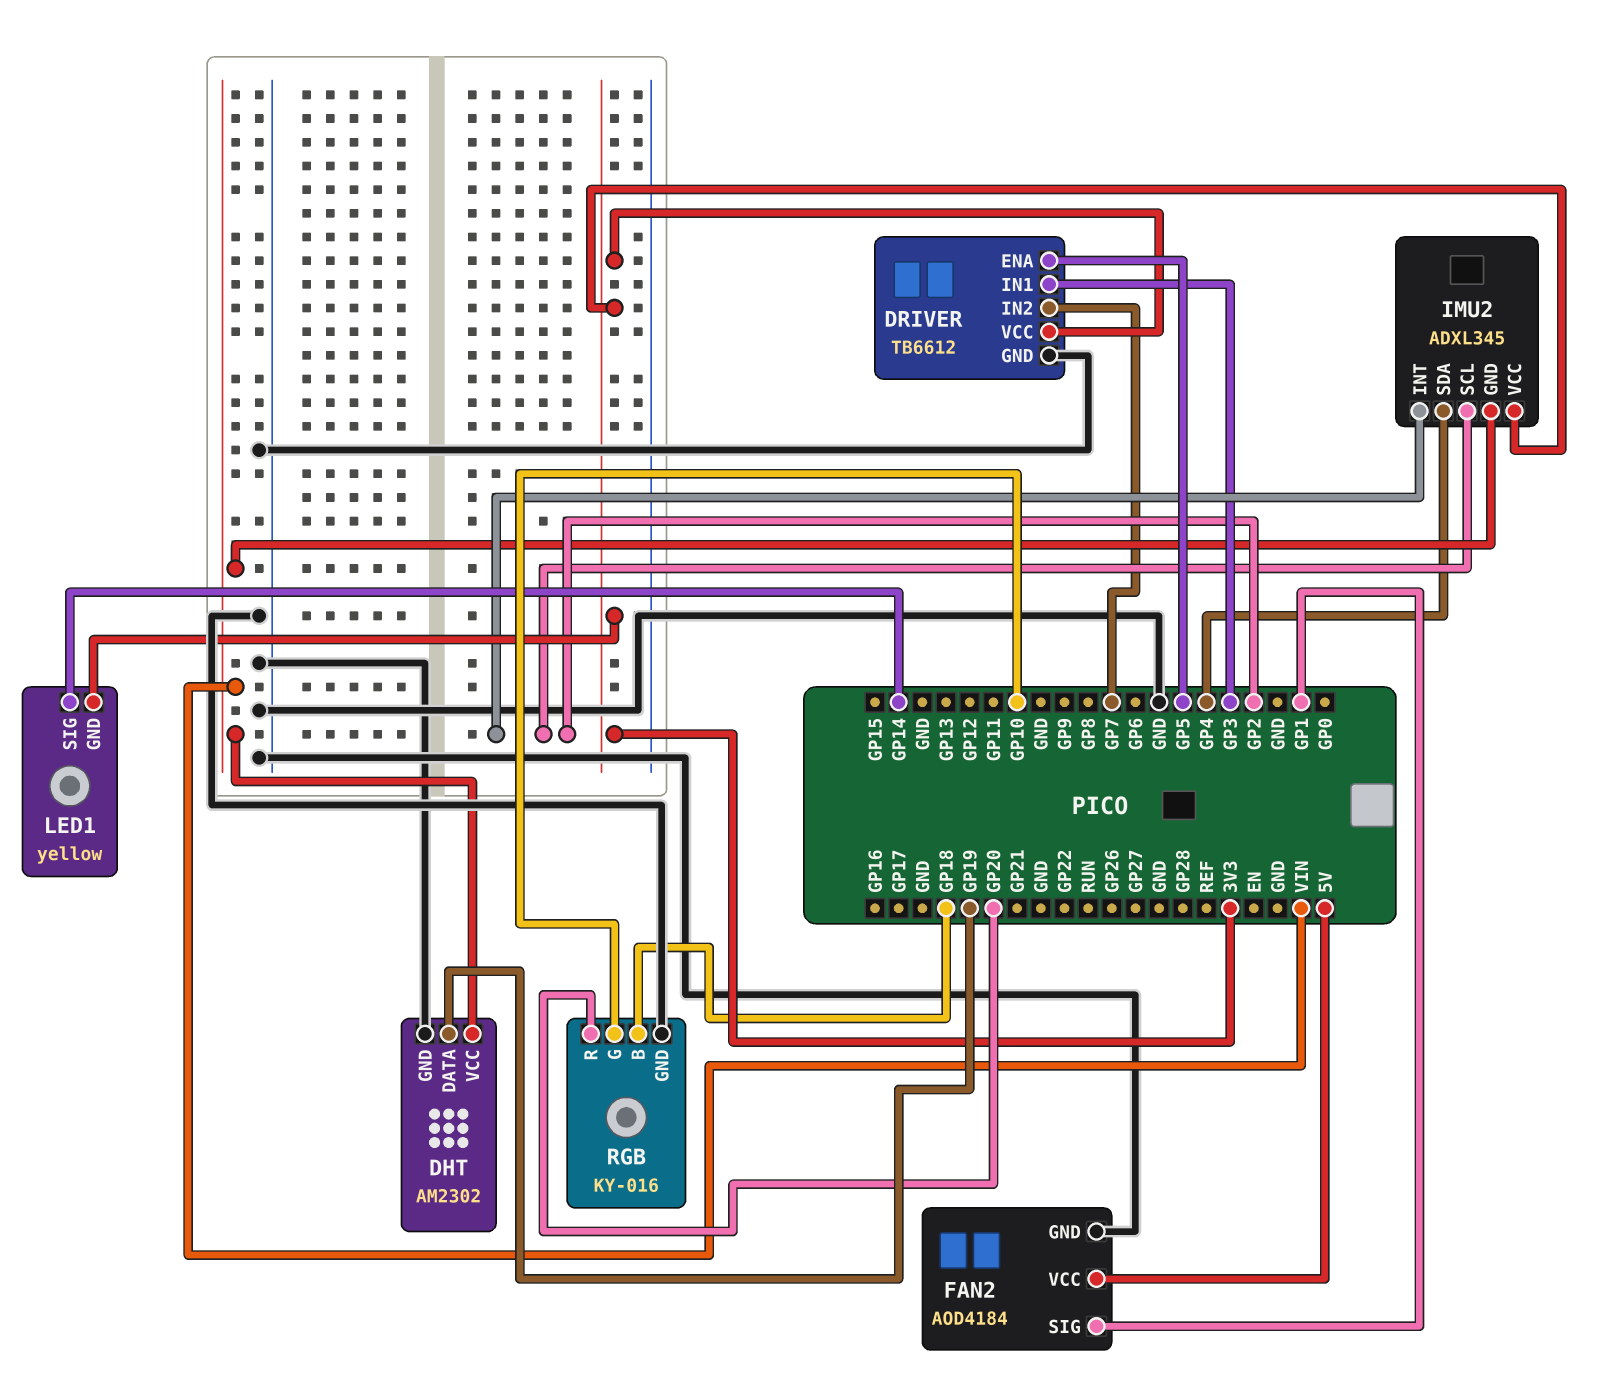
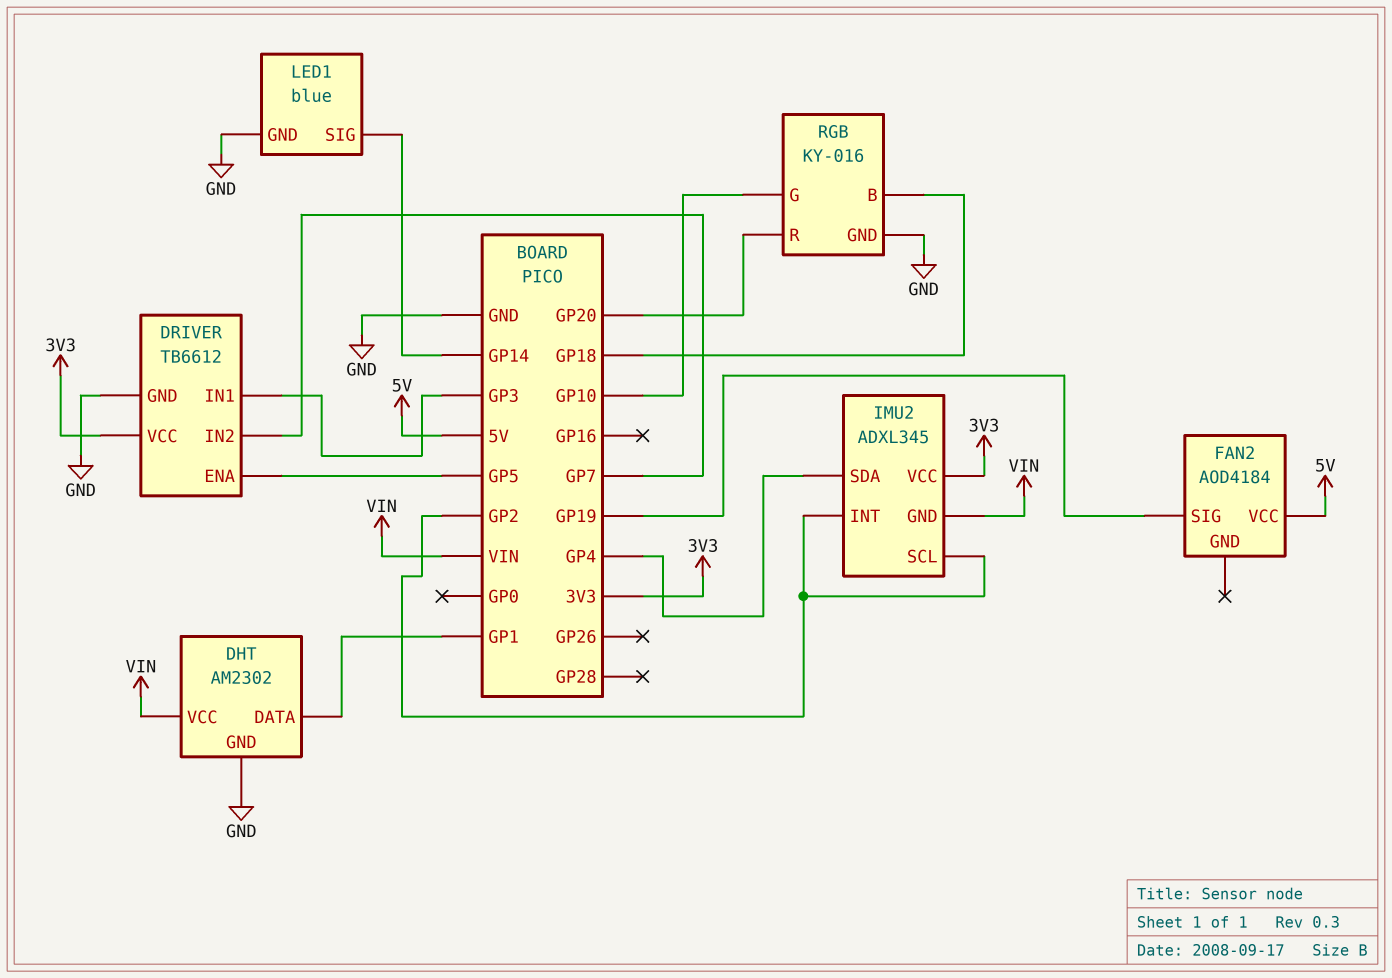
DHT pin DATA: GP19 -> GP1
FAN2 pin GND: GND -> none
FAN2 pin SIG: GP1 -> GP19
LED1: yellow -> blue
LED1 pin GND: 3V3 -> GND

